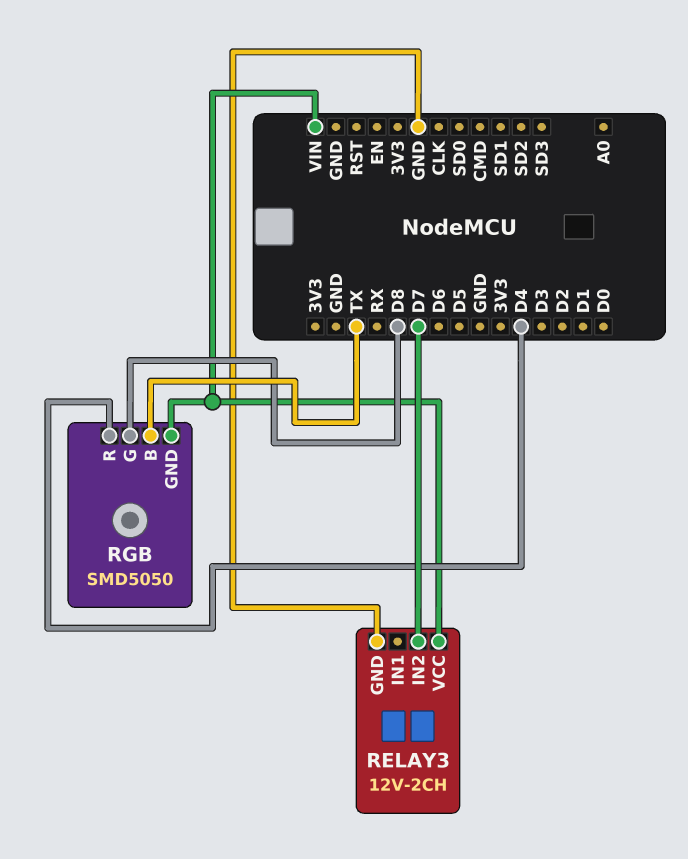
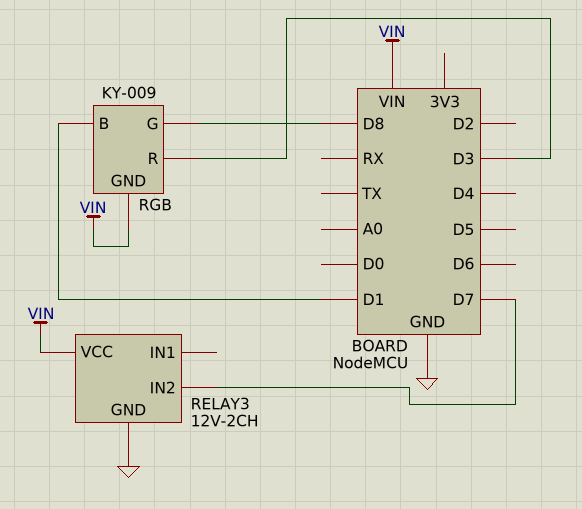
RGB: SMD5050 -> KY-009
RGB pin B: TX -> D1
RGB pin R: D4 -> D3

